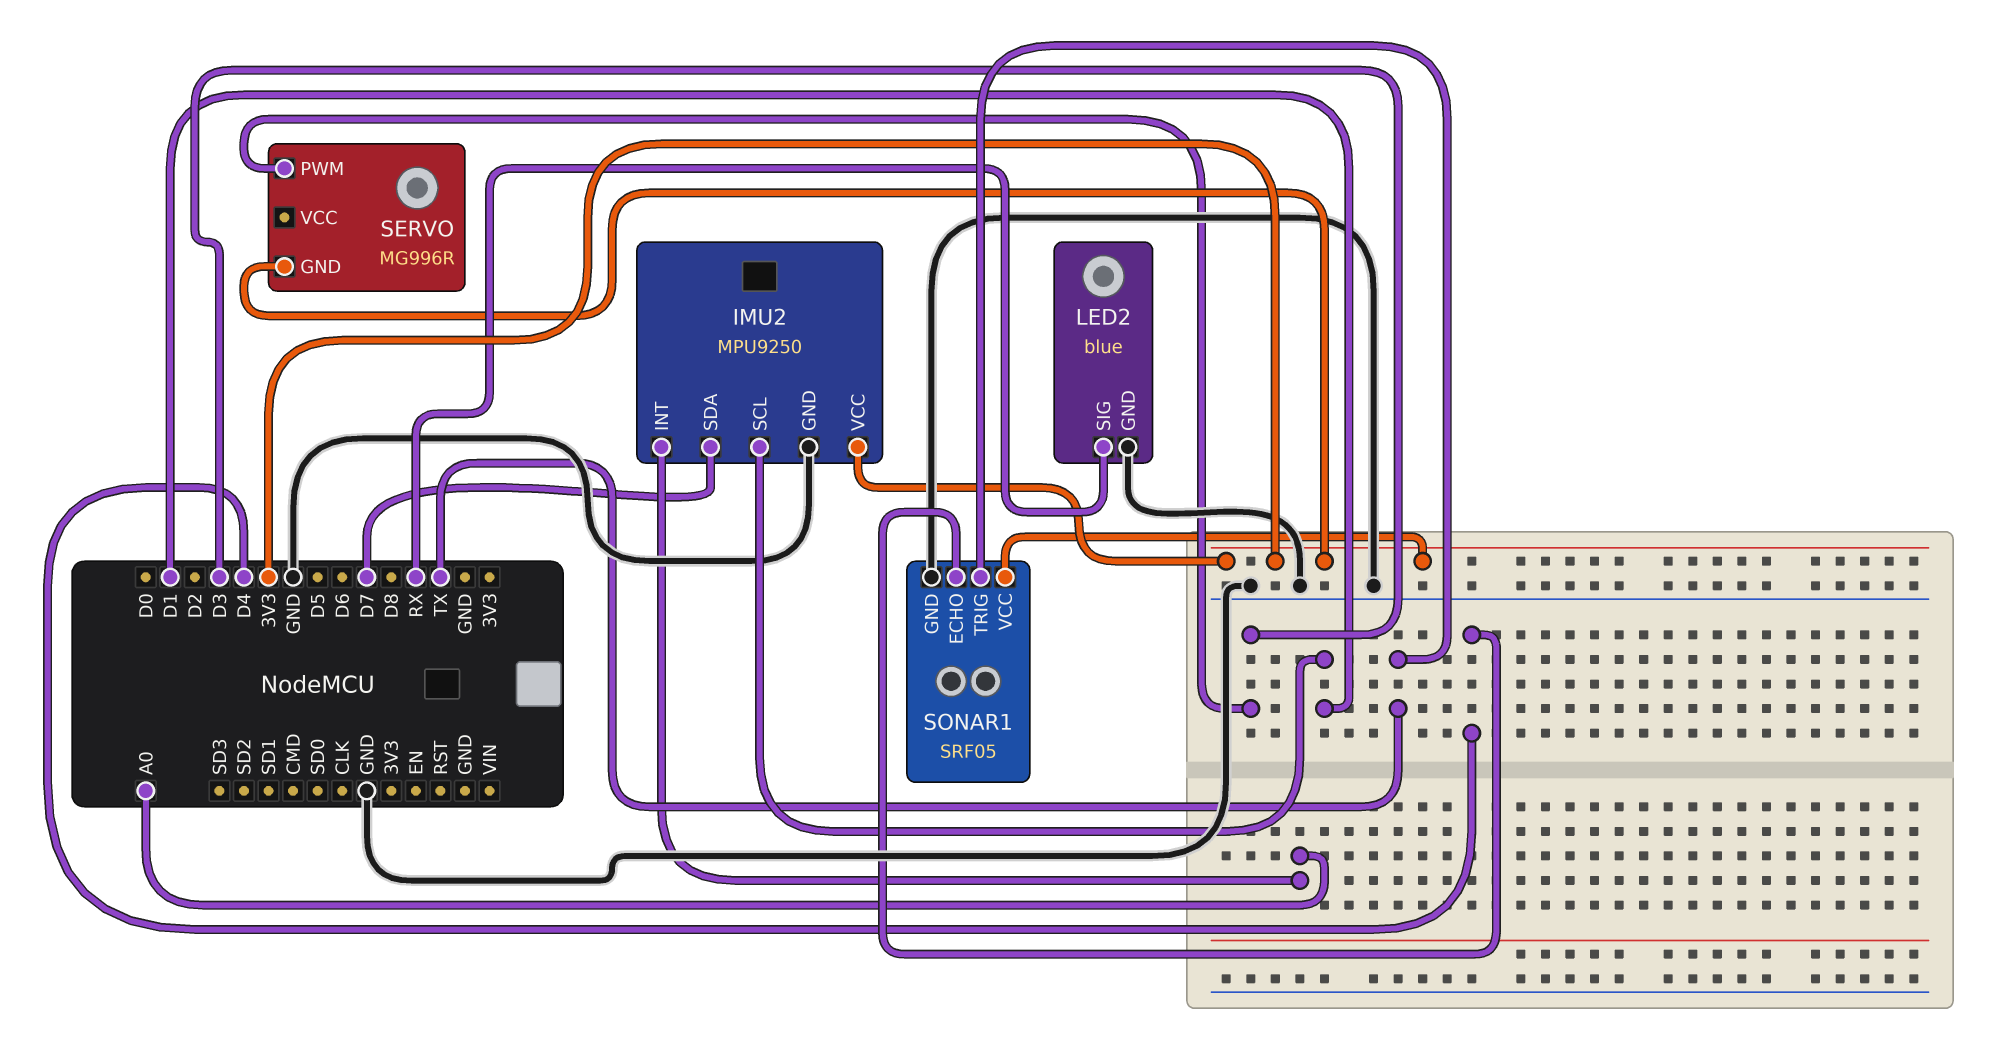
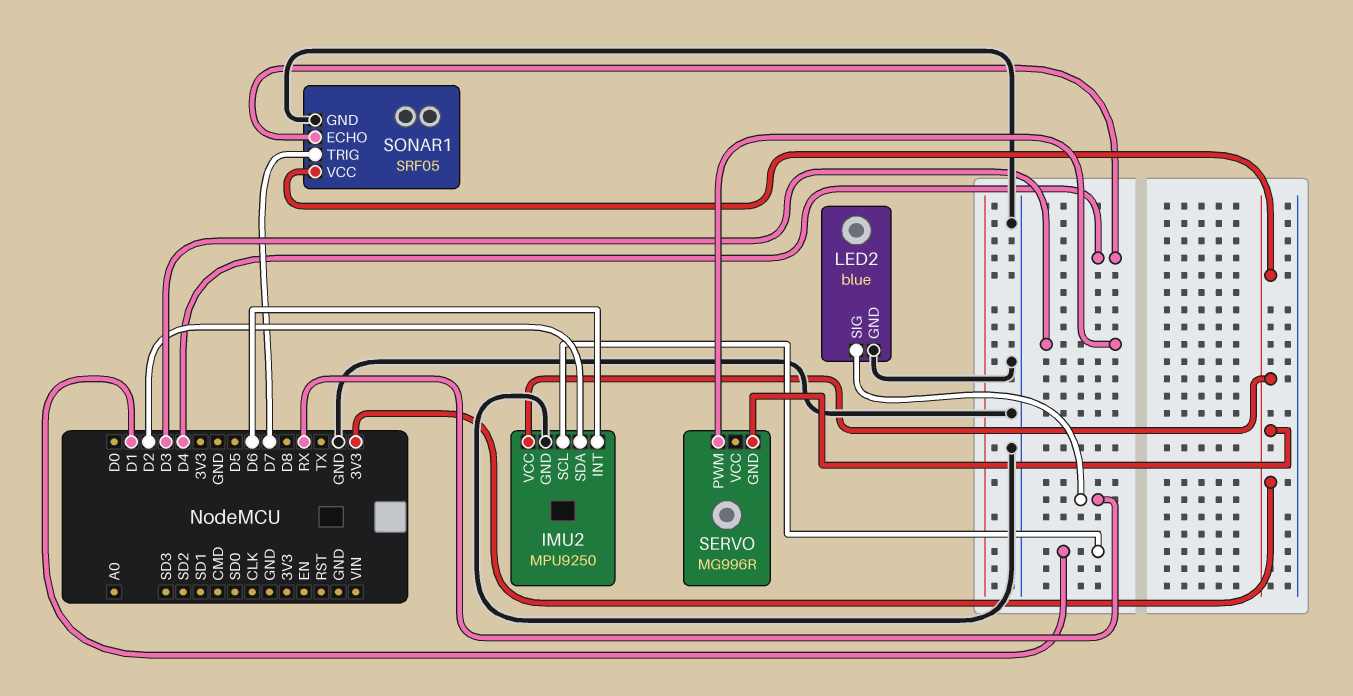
IMU2 pin INT: A0 -> D6
IMU2 pin SDA: D7 -> D2
SONAR1 pin TRIG: TX -> D7

